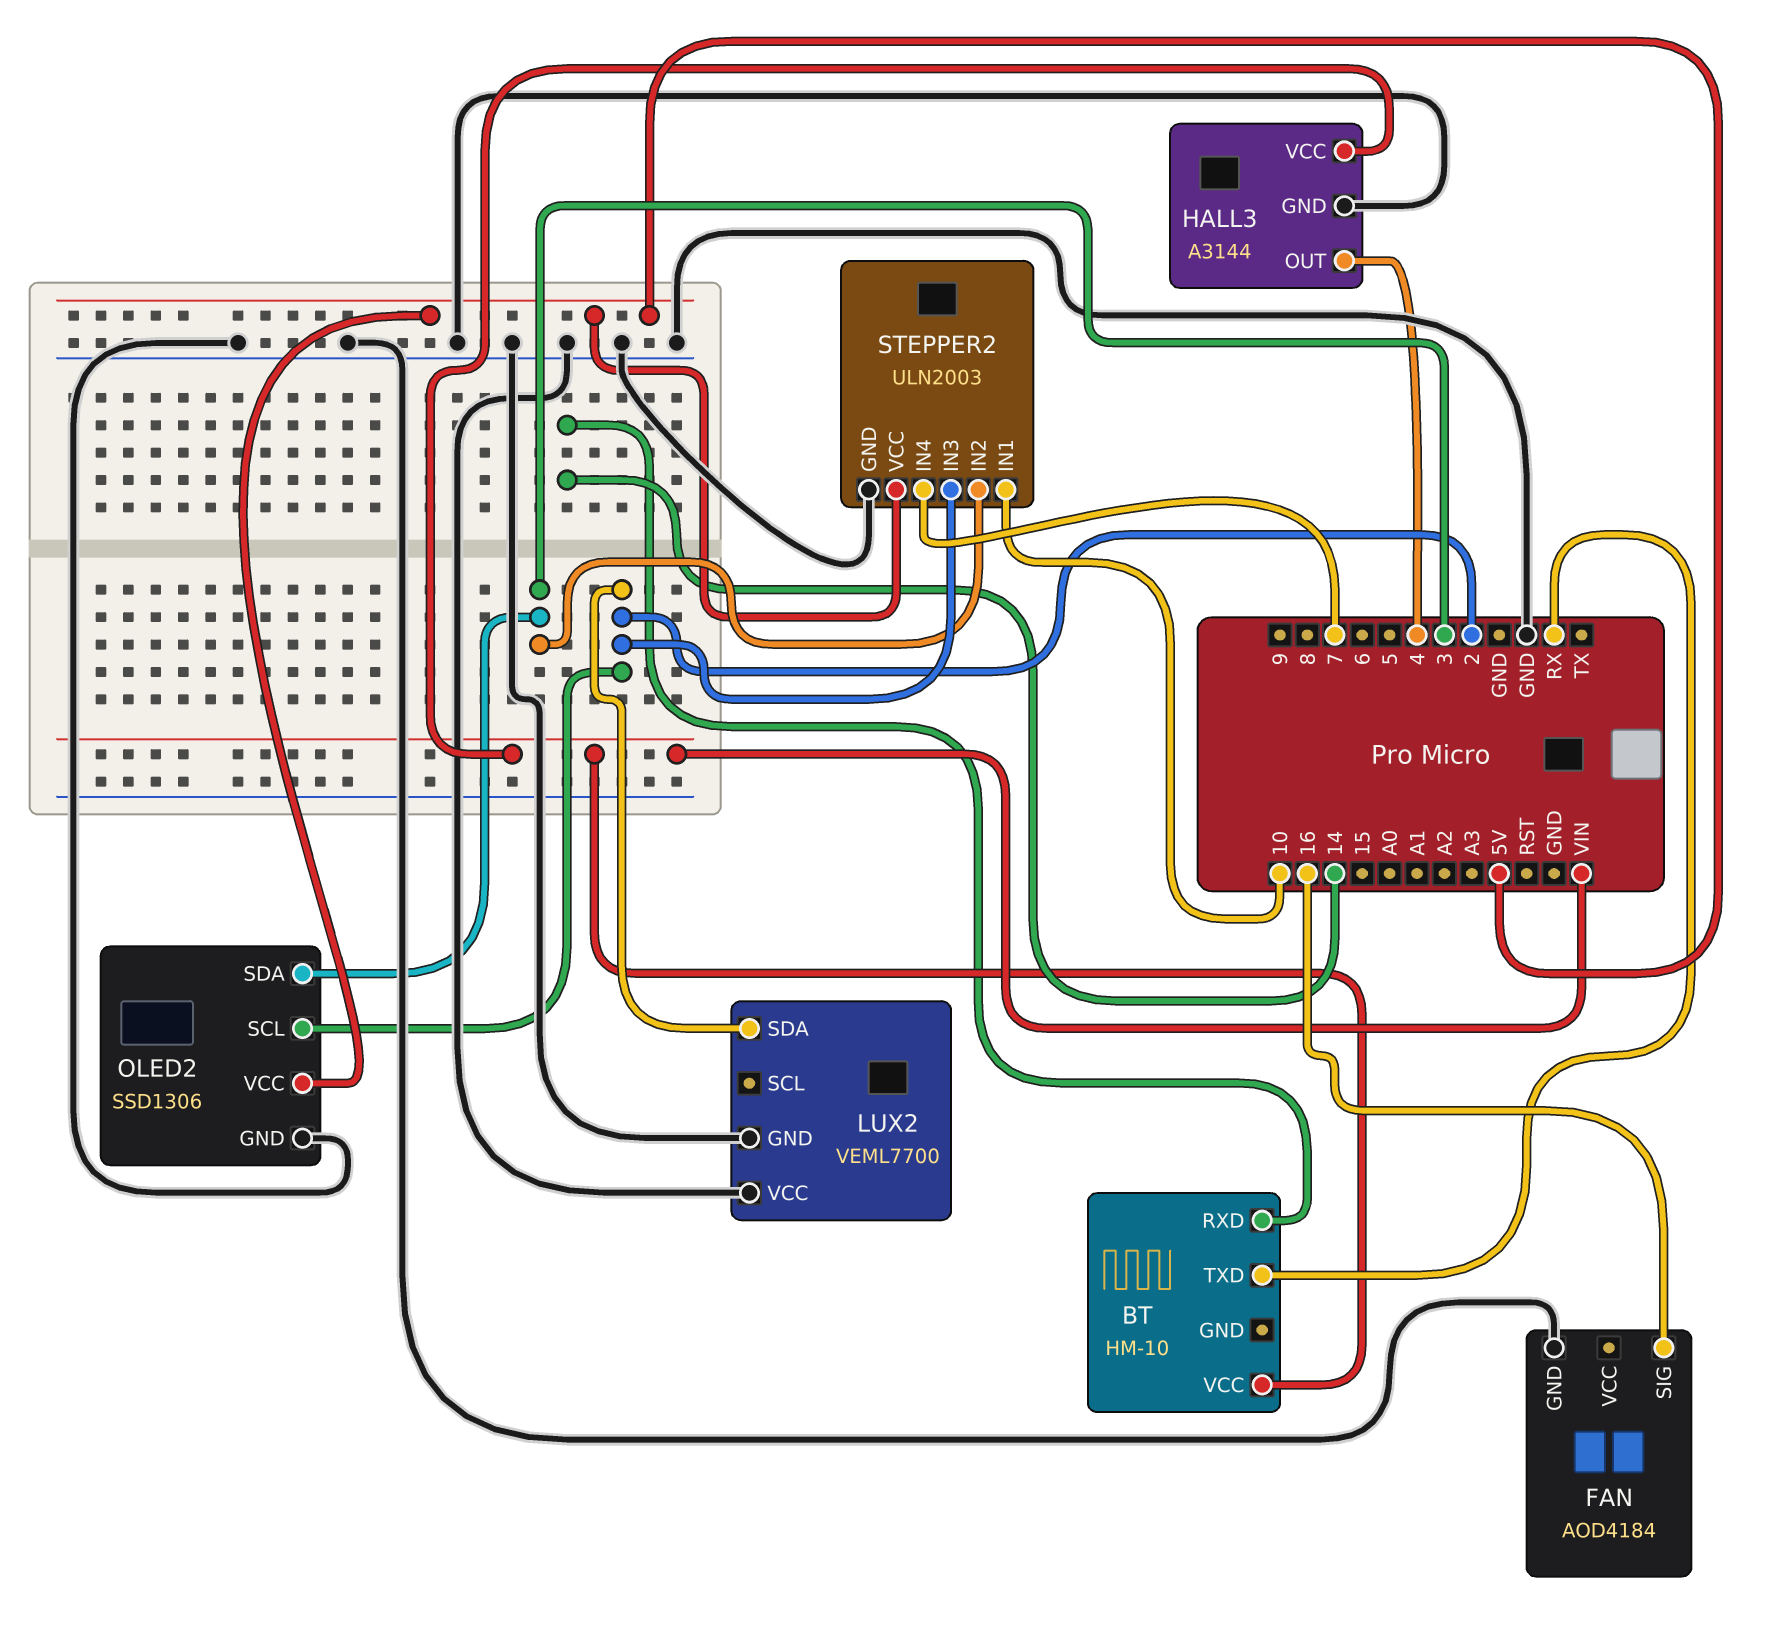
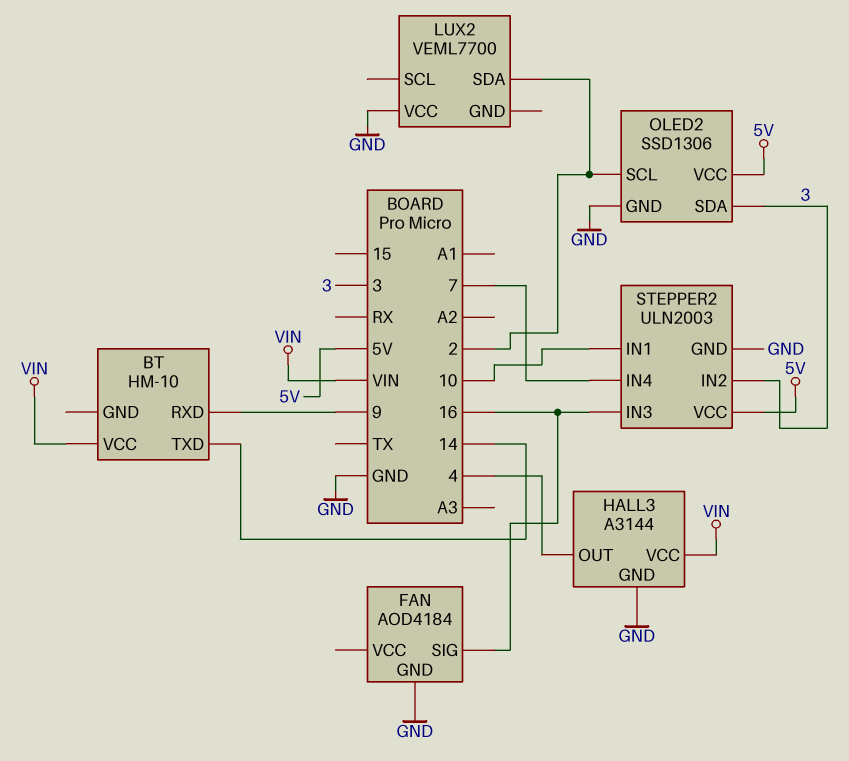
BT pin RXD: 14 -> 9
BT pin TXD: RX -> 14
LUX2 pin GND: GND -> none
STEPPER2 pin IN3: 2 -> 16

